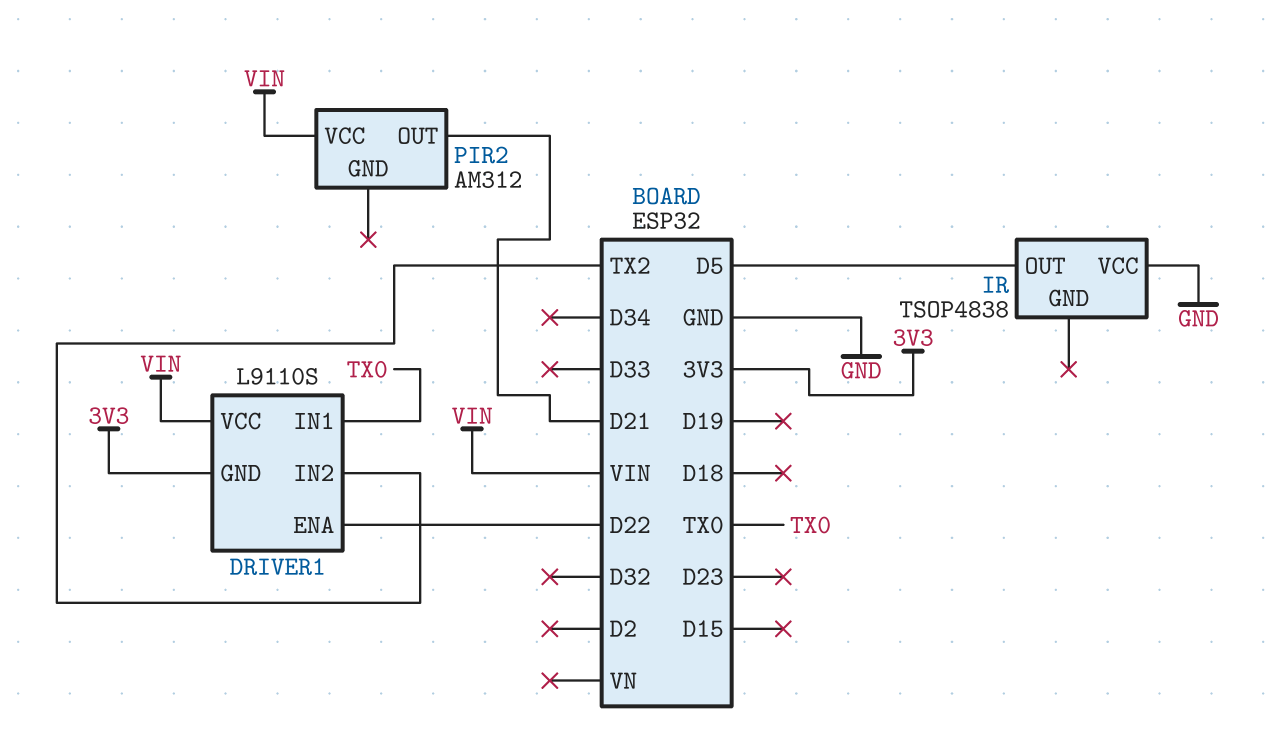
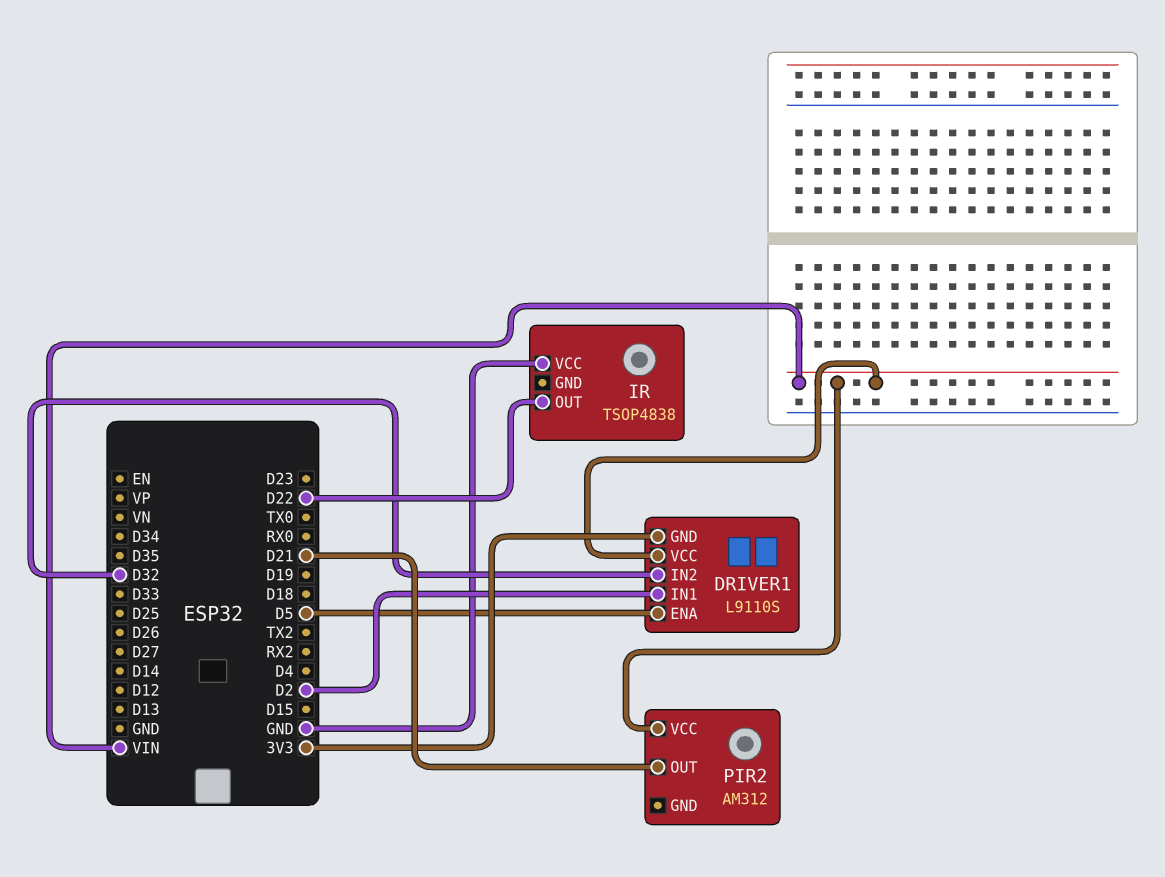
DRIVER1 pin ENA: D22 -> D5
DRIVER1 pin IN1: TX0 -> D2
DRIVER1 pin IN2: TX2 -> D32
IR pin OUT: D5 -> D22

